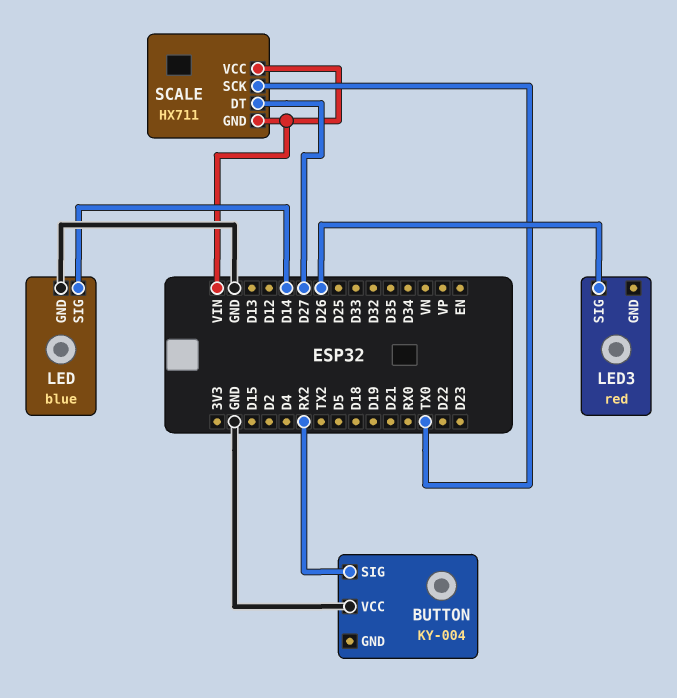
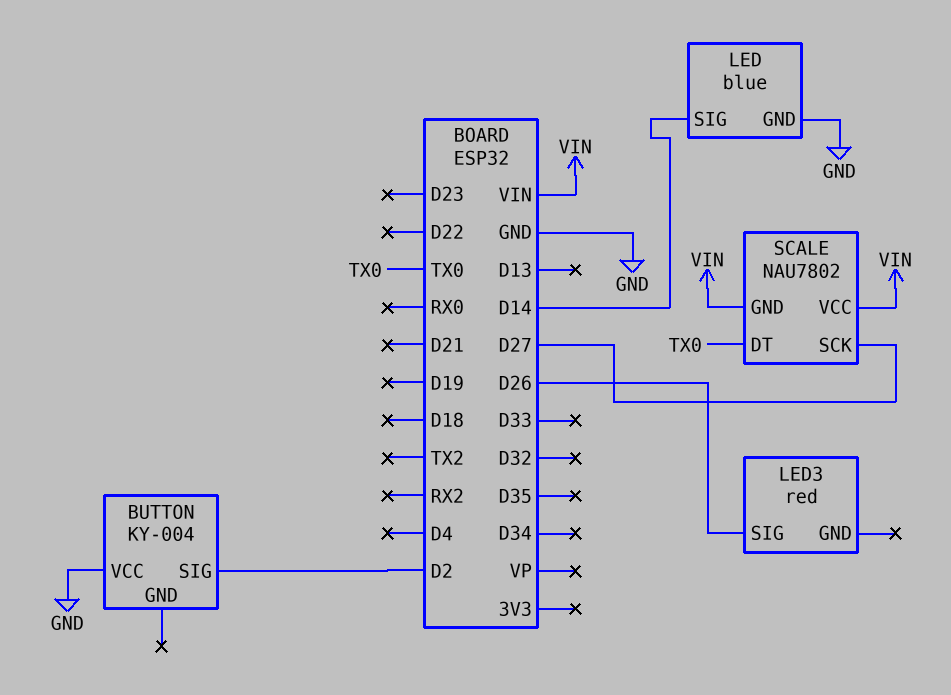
BUTTON pin SIG: RX2 -> D2
SCALE: HX711 -> NAU7802
SCALE pin DT: D27 -> TX0
SCALE pin SCK: TX0 -> D27

